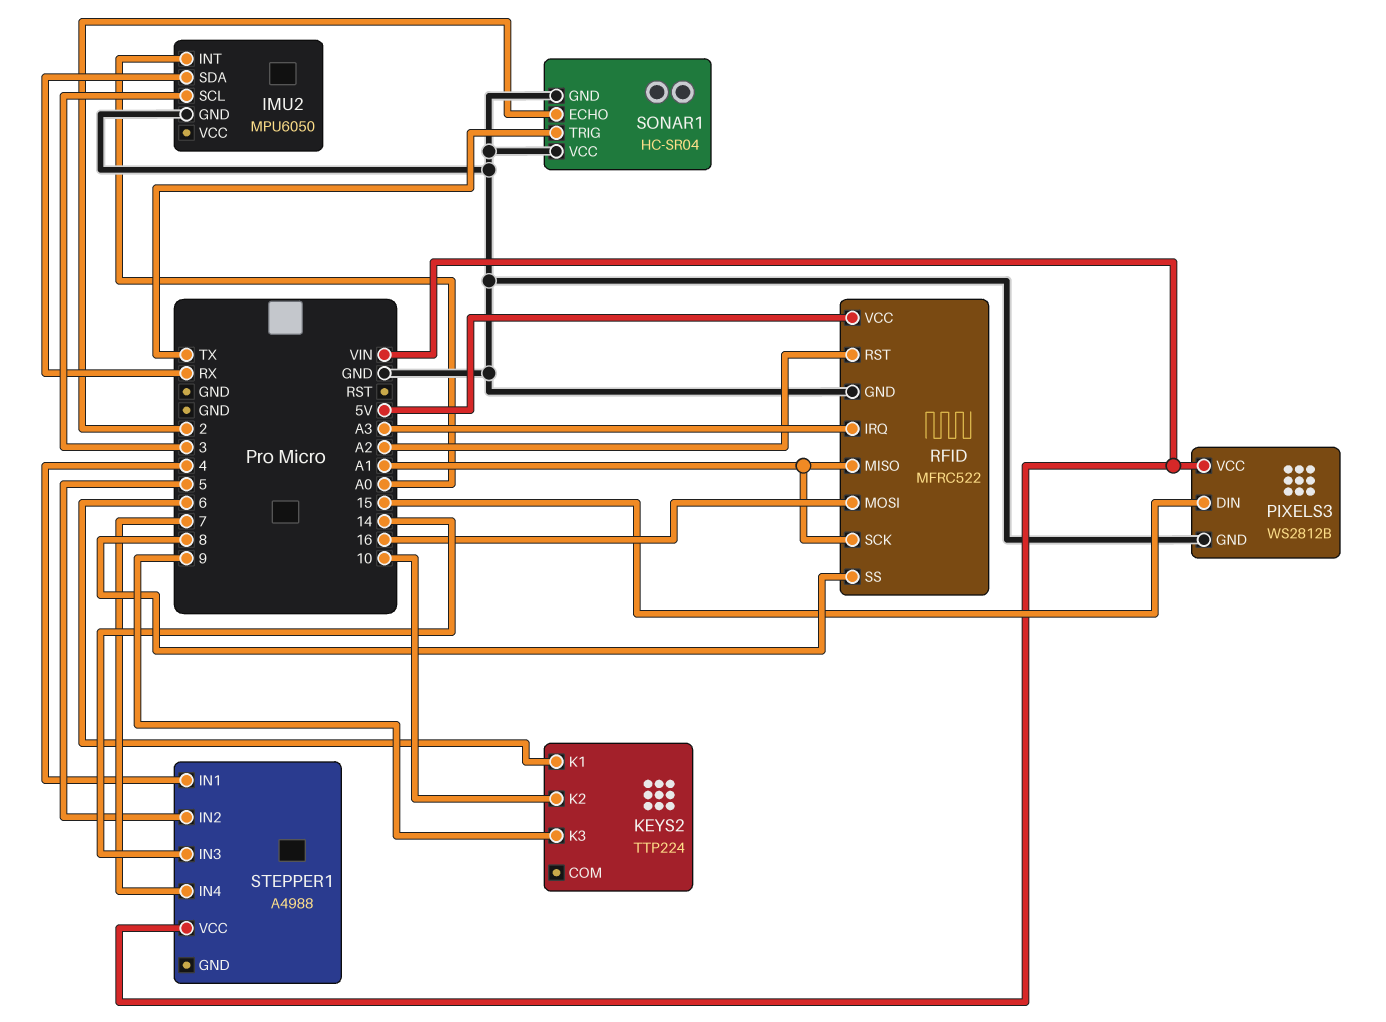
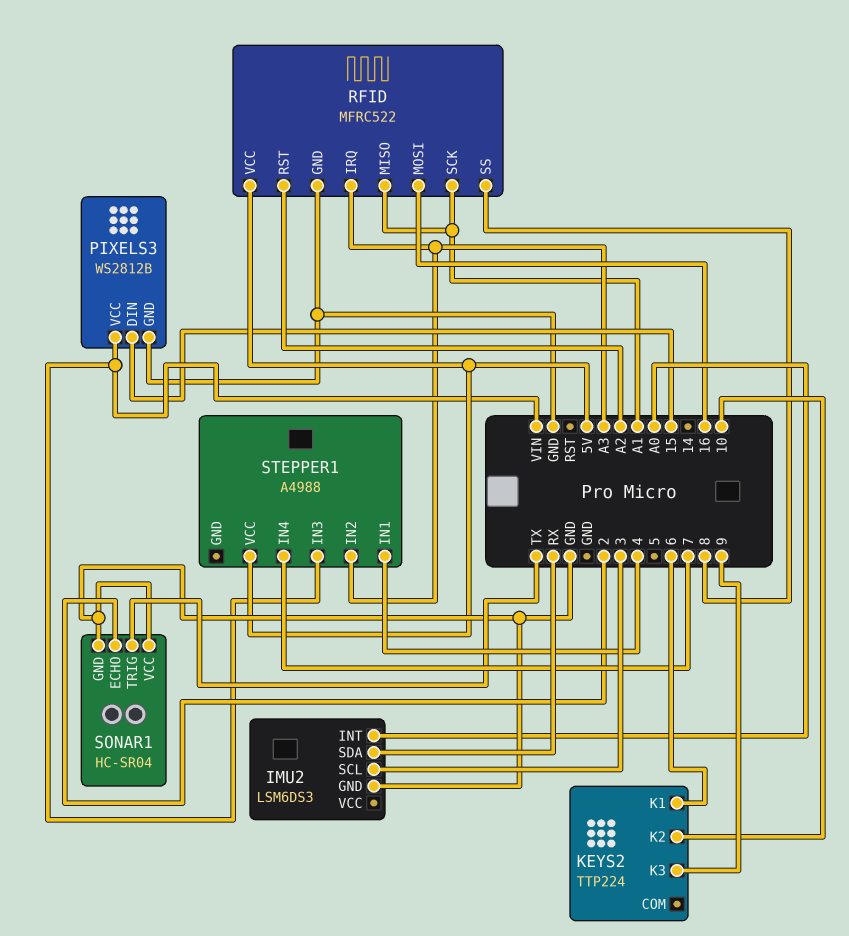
IMU2: MPU6050 -> LSM6DS3
STEPPER1 pin IN2: 5 -> A3
STEPPER1 pin IN3: 14 -> VIN
STEPPER1 pin VCC: VIN -> 5V

